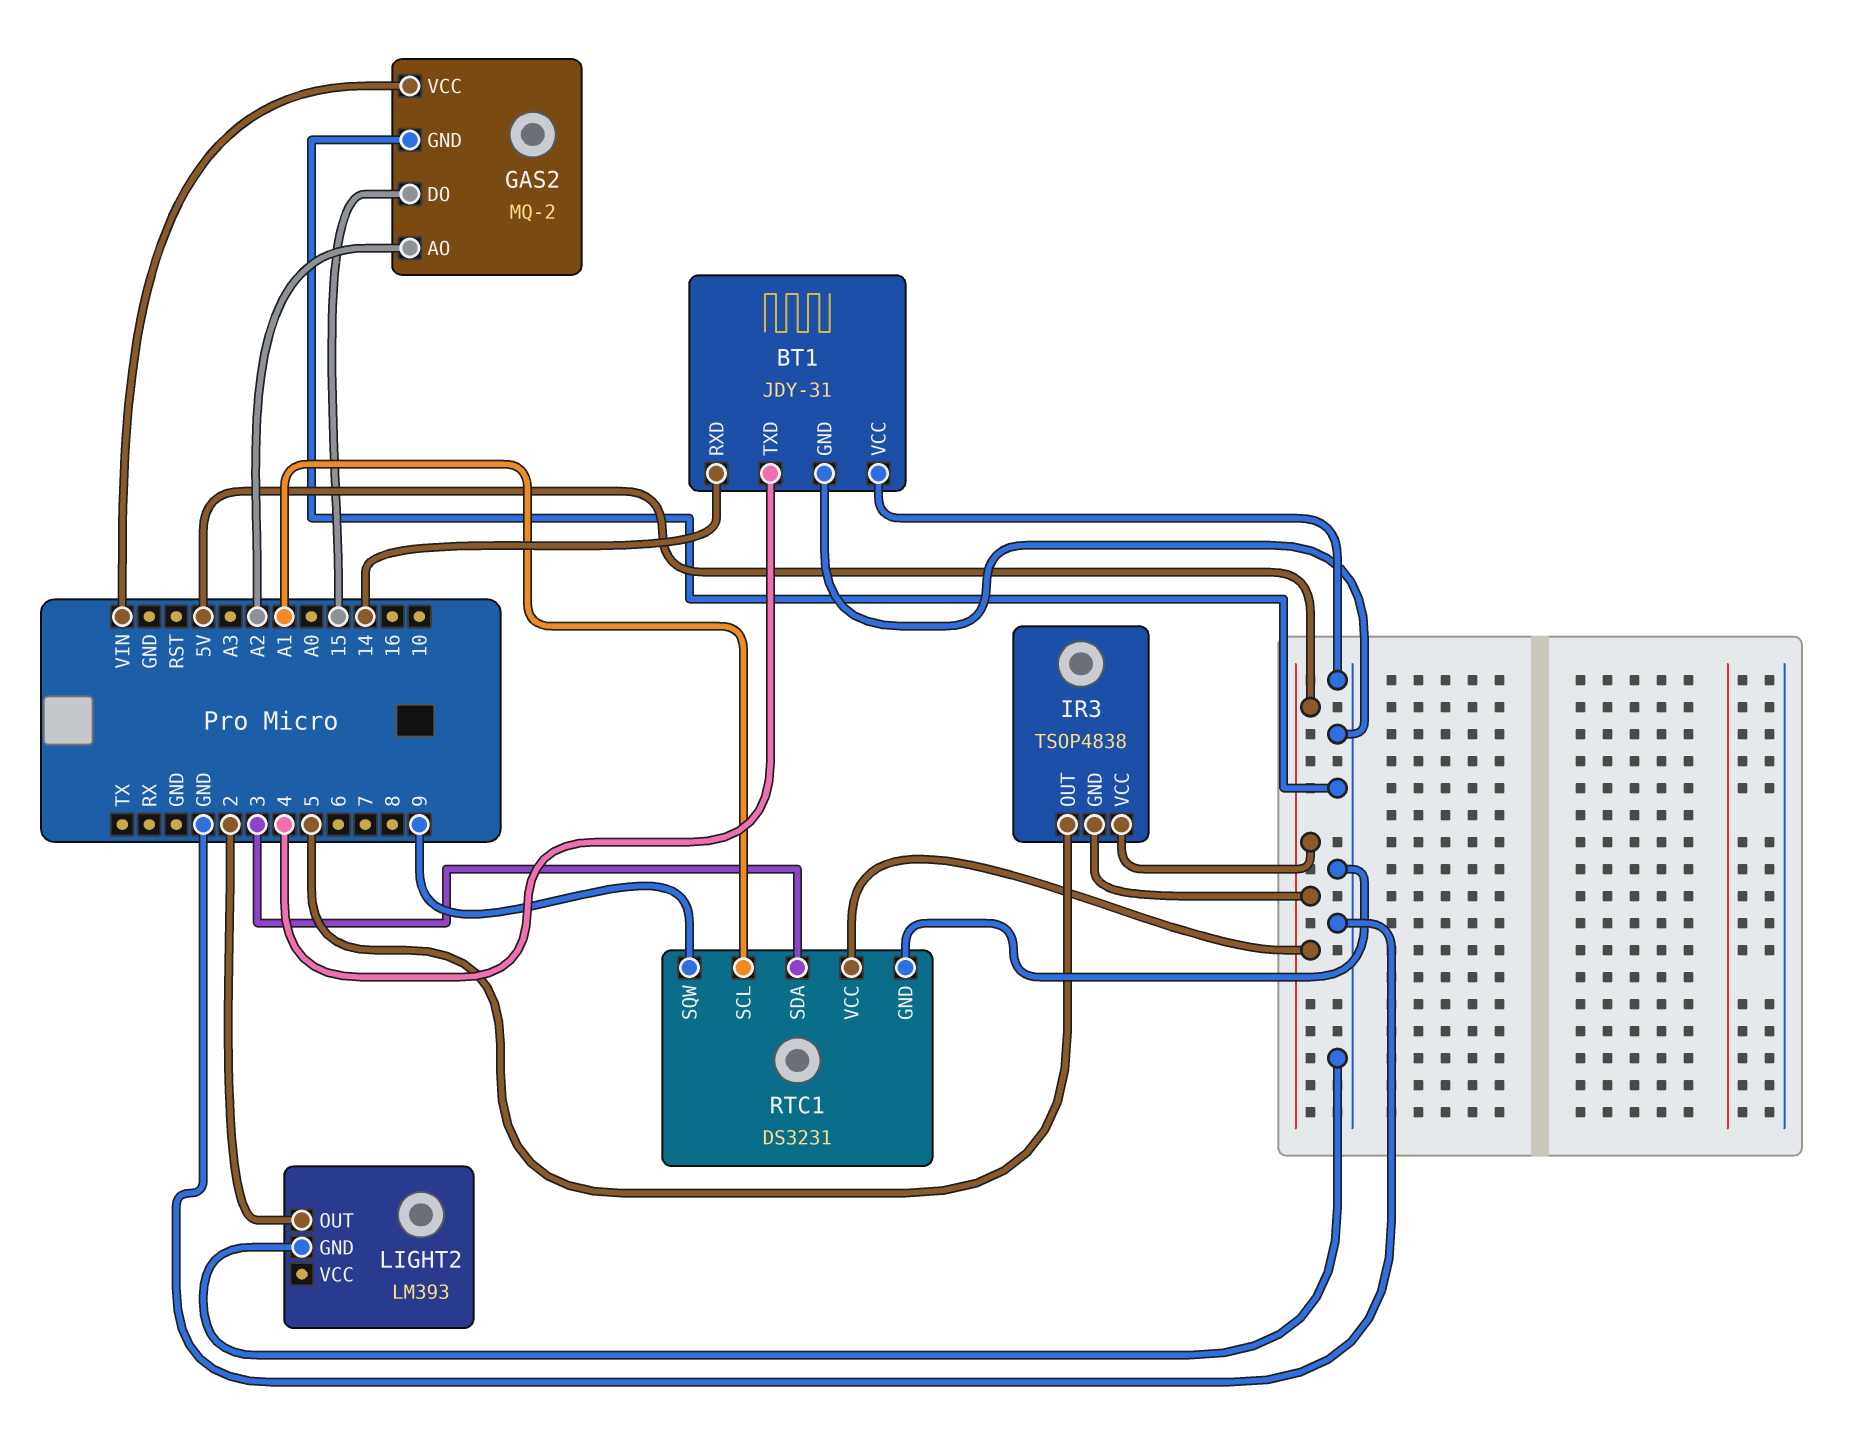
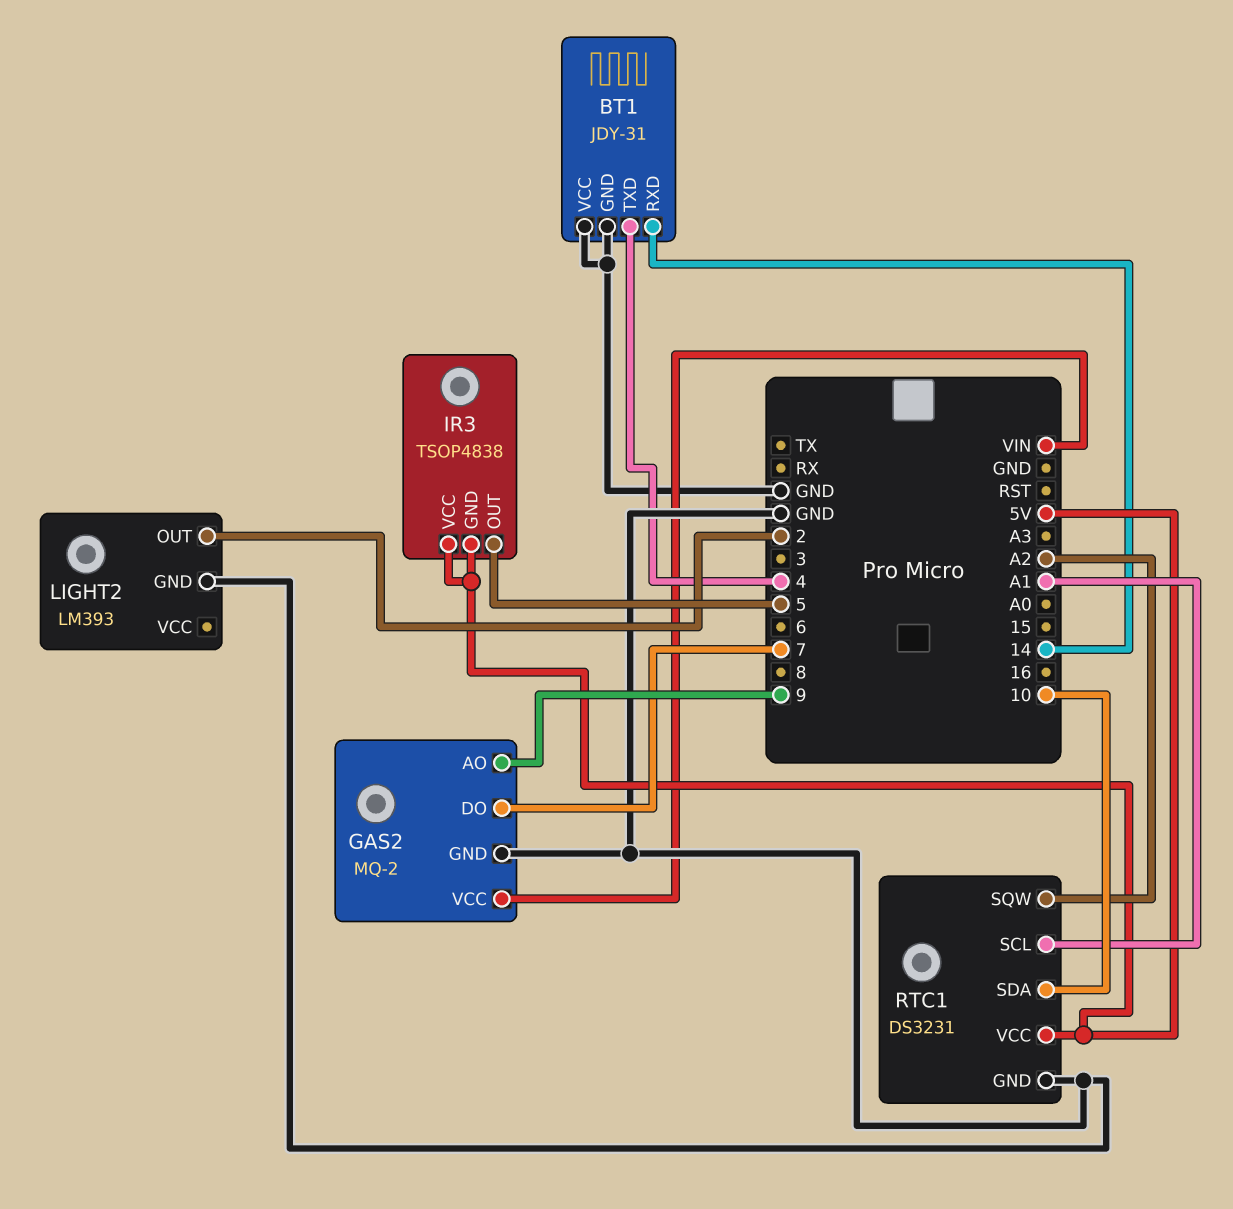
GAS2 pin AO: A2 -> 9
GAS2 pin DO: 15 -> 7
RTC1 pin SDA: 3 -> 10
RTC1 pin SQW: 9 -> A2

